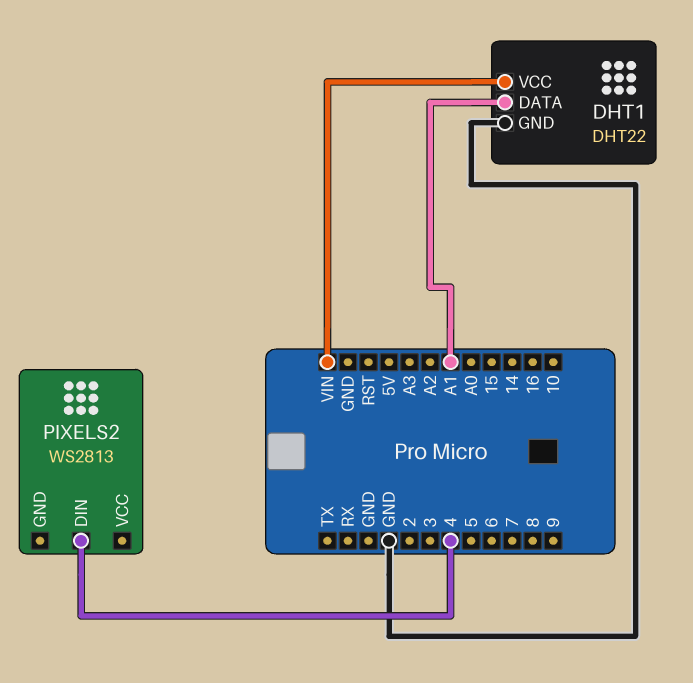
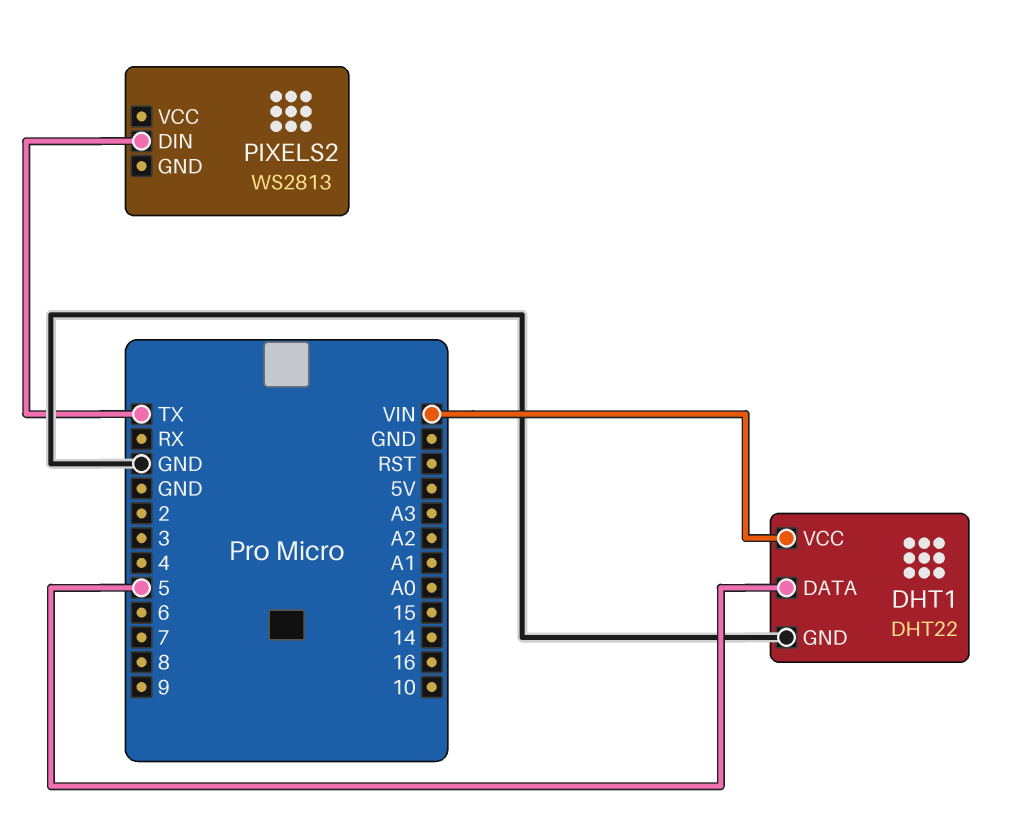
DHT1 pin DATA: A1 -> 5
PIXELS2 pin DIN: 4 -> TX

